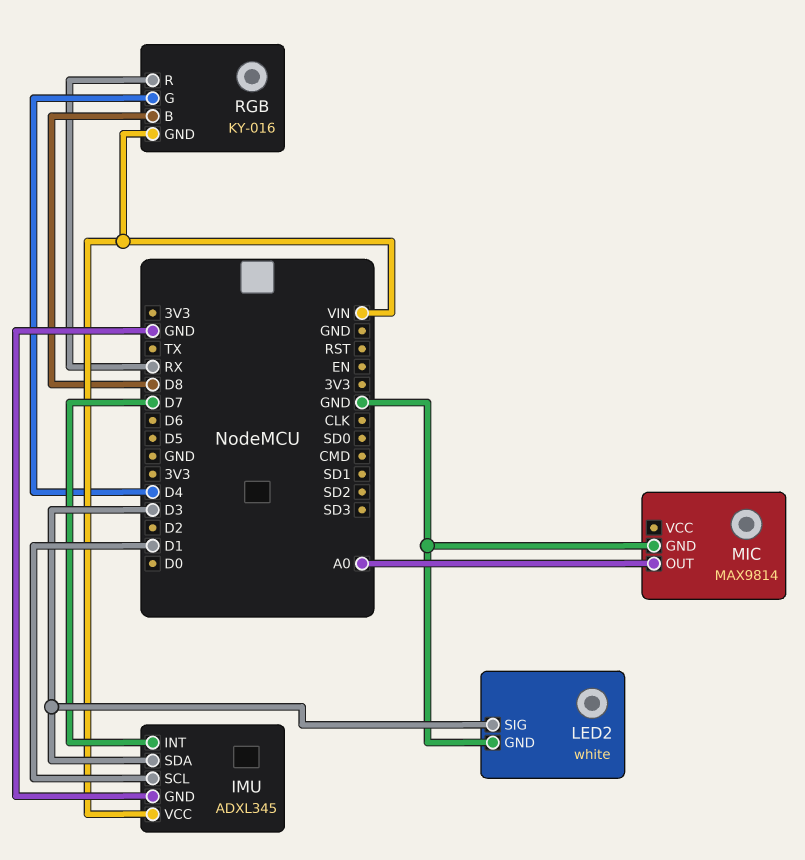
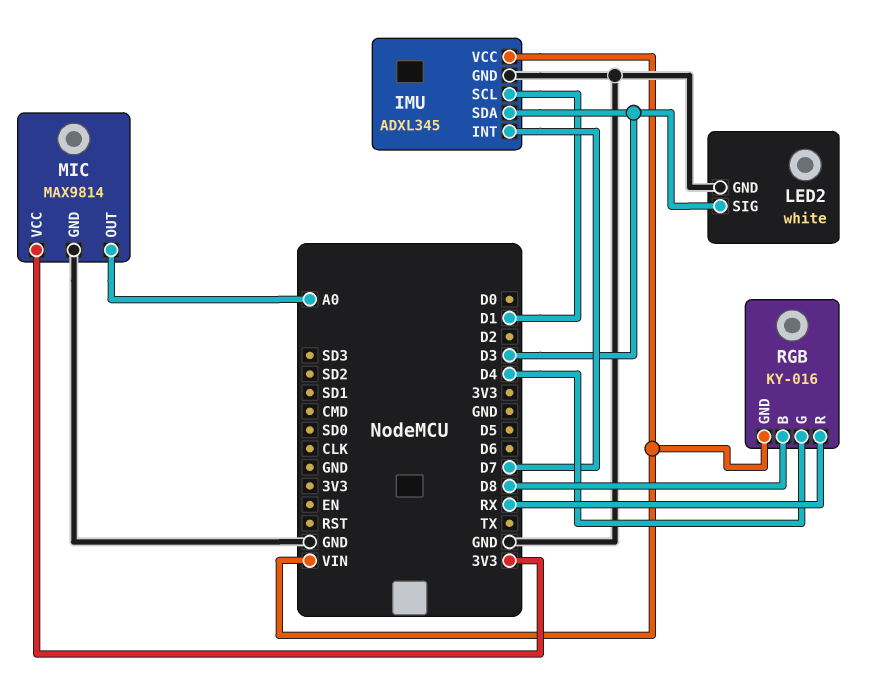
MIC pin VCC: none -> 3V3

